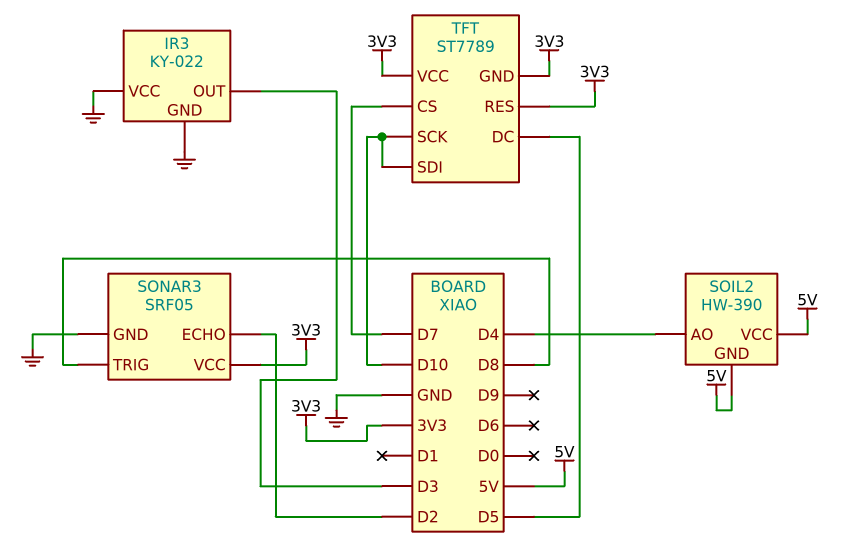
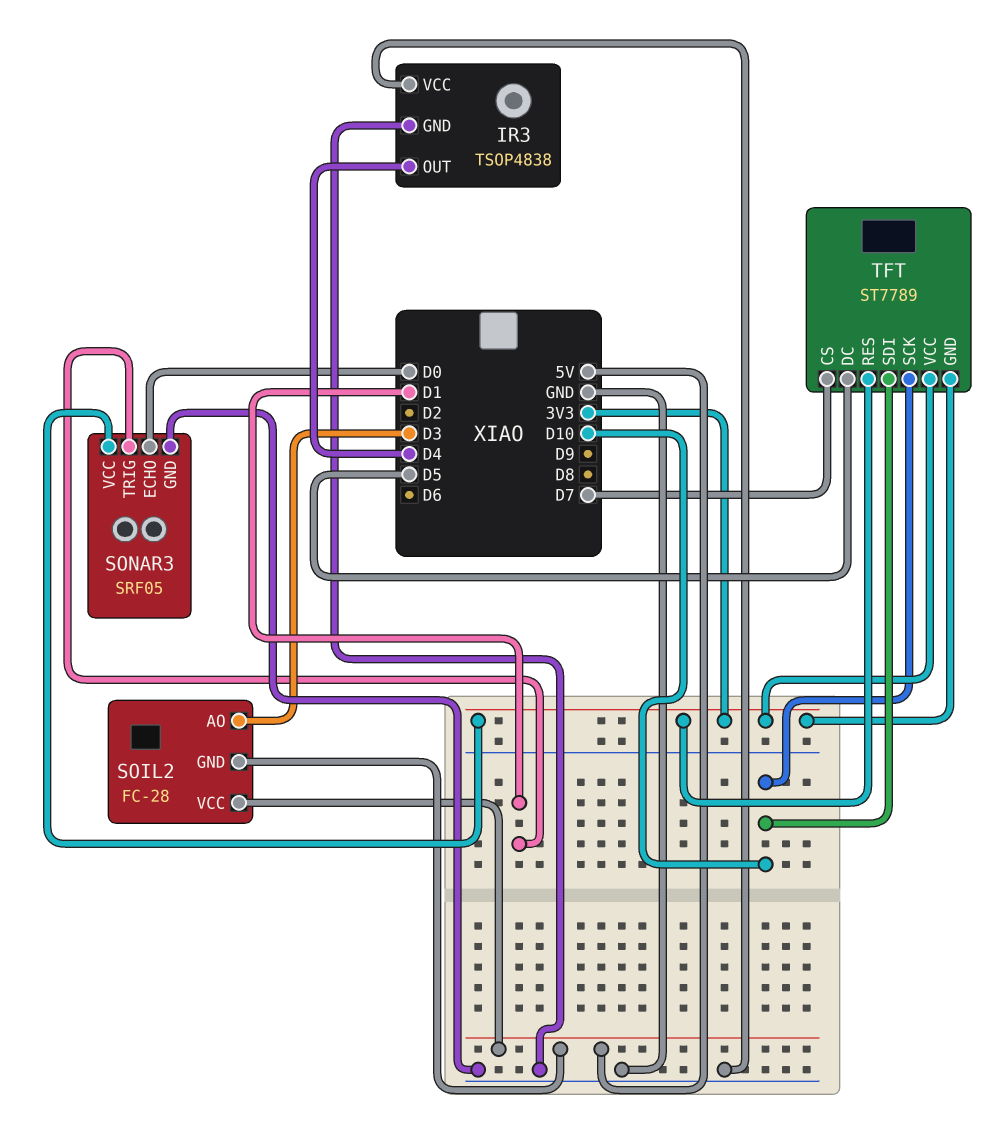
IR3: KY-022 -> TSOP4838
IR3 pin OUT: D3 -> D4
SOIL2: HW-390 -> FC-28
SOIL2 pin AO: D4 -> D3
SONAR3 pin ECHO: D2 -> D0
SONAR3 pin TRIG: D8 -> D1

